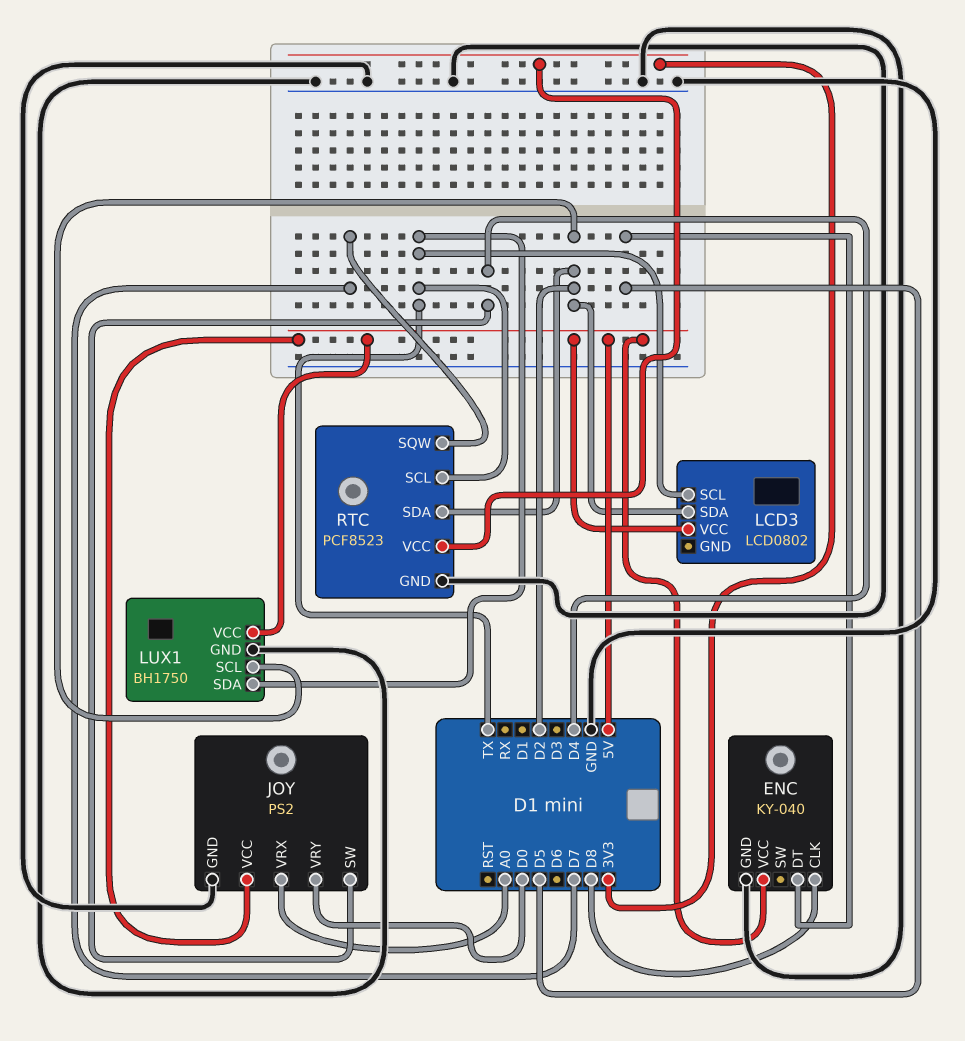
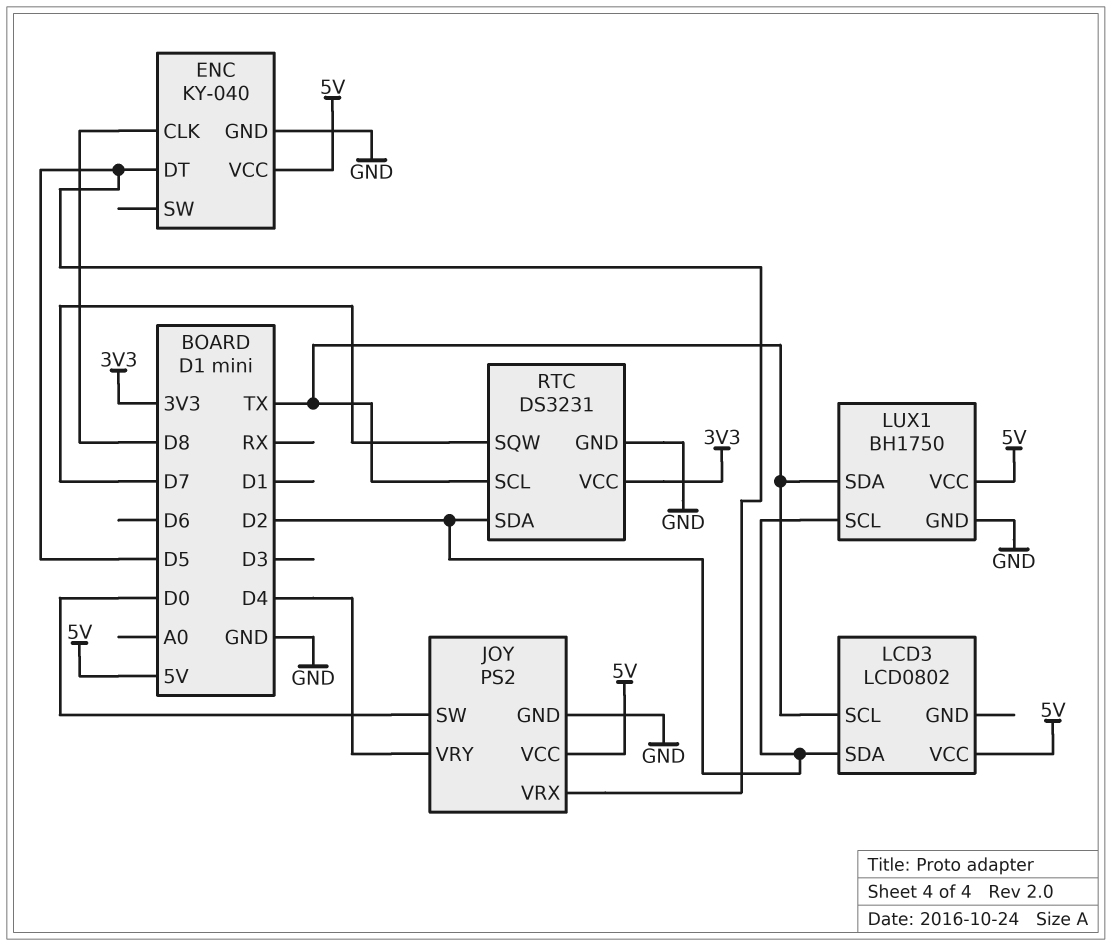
JOY pin SW: D4 -> D0
JOY pin VRX: A0 -> D5
JOY pin VRY: D0 -> D4
RTC: PCF8523 -> DS3231

